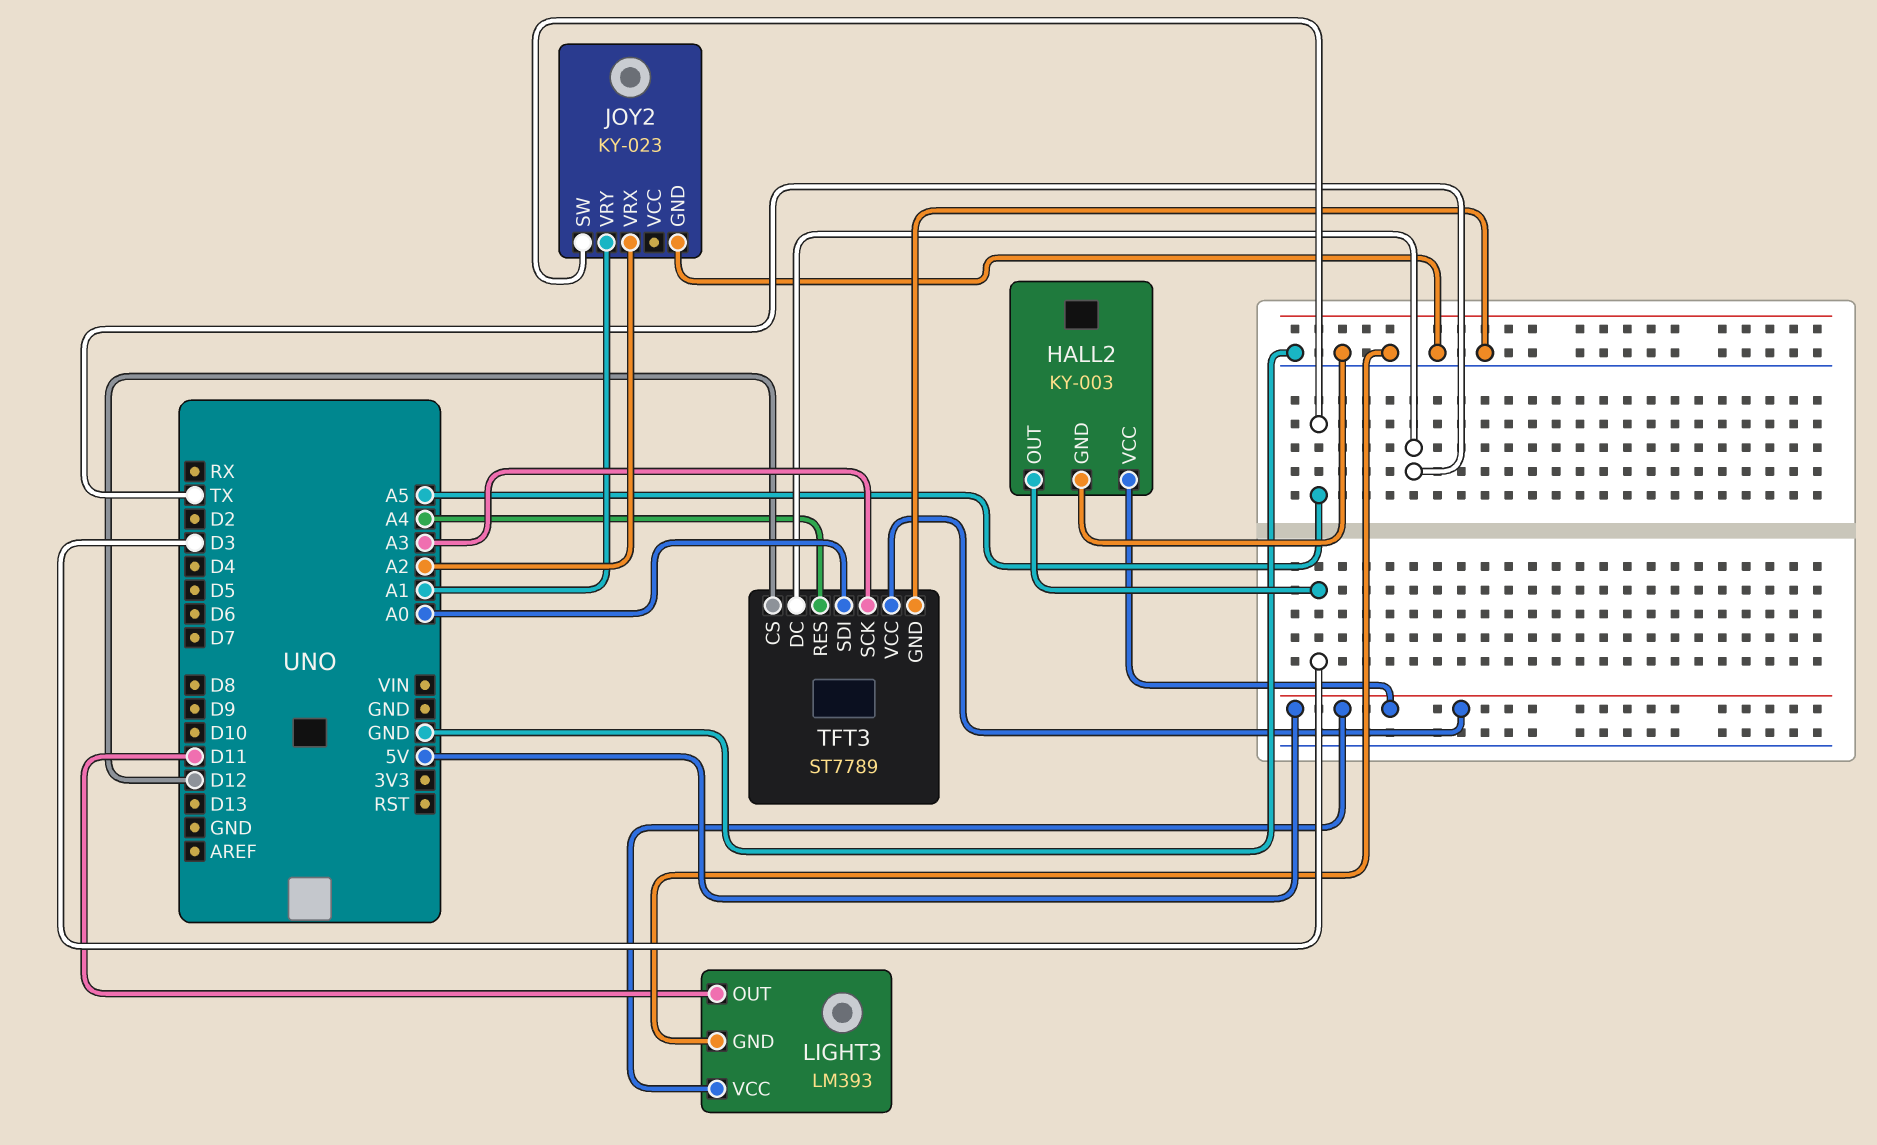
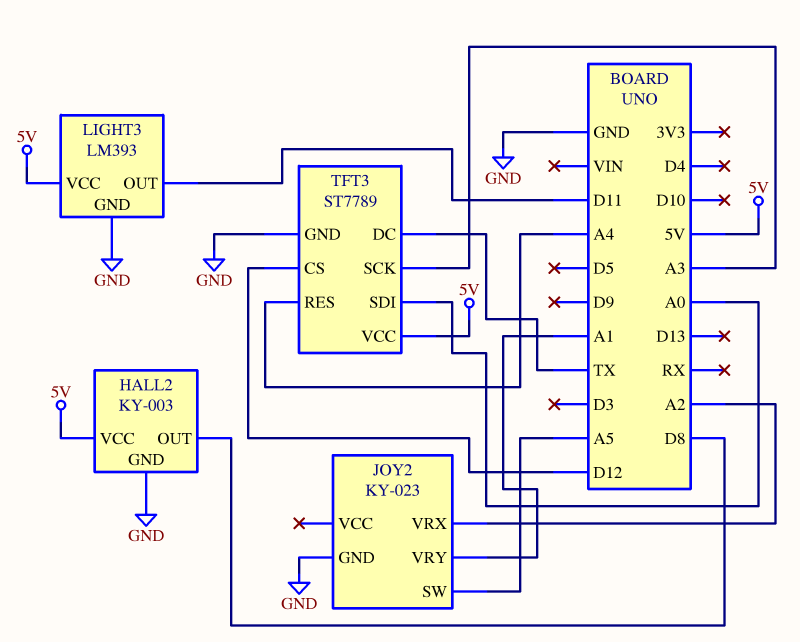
HALL2 pin OUT: D3 -> D8

